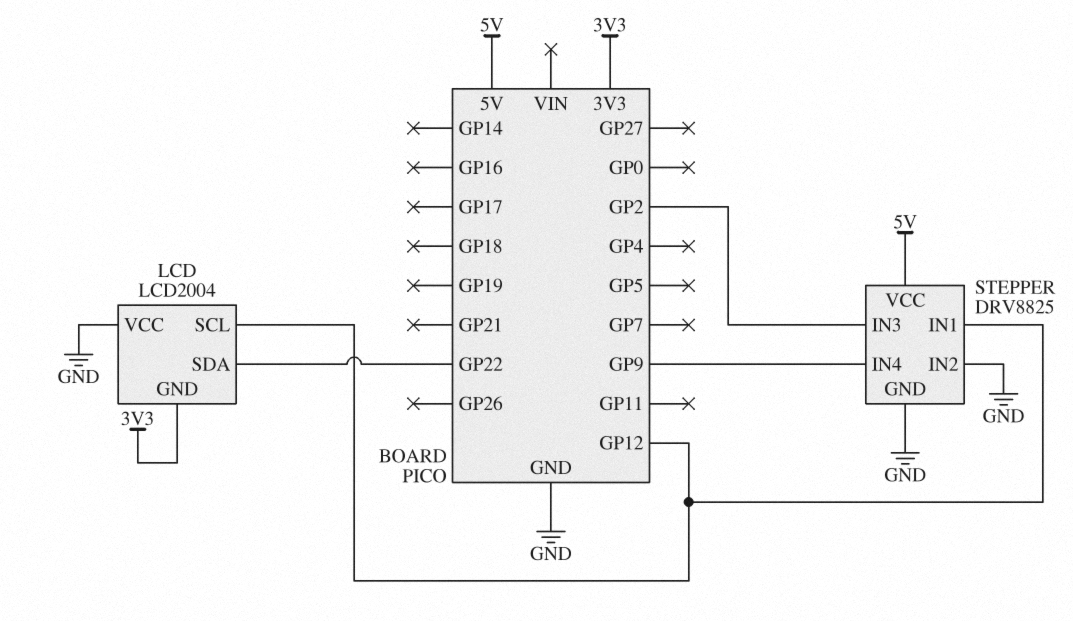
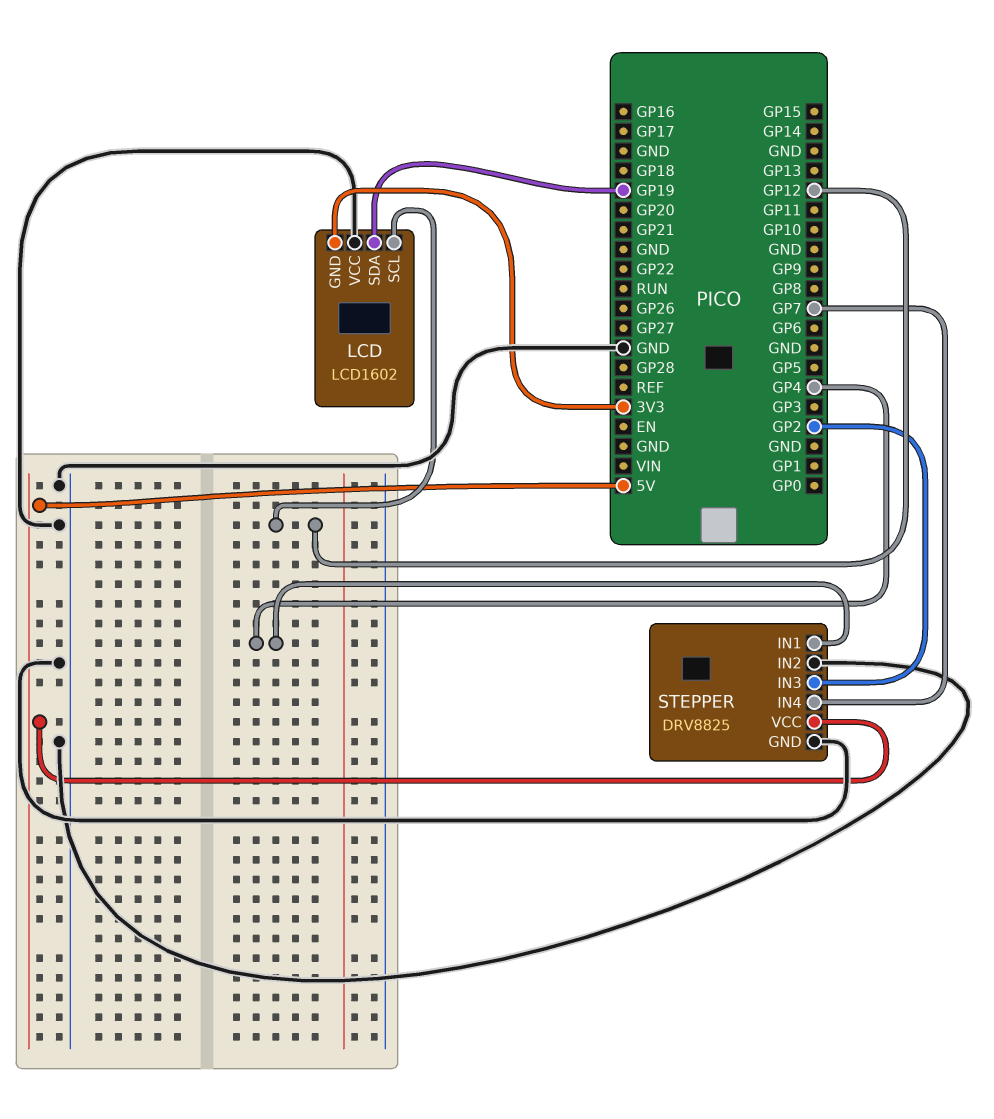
LCD: LCD2004 -> LCD1602
LCD pin SDA: GP22 -> GP19
STEPPER pin IN1: GP12 -> GP4
STEPPER pin IN4: GP9 -> GP7

